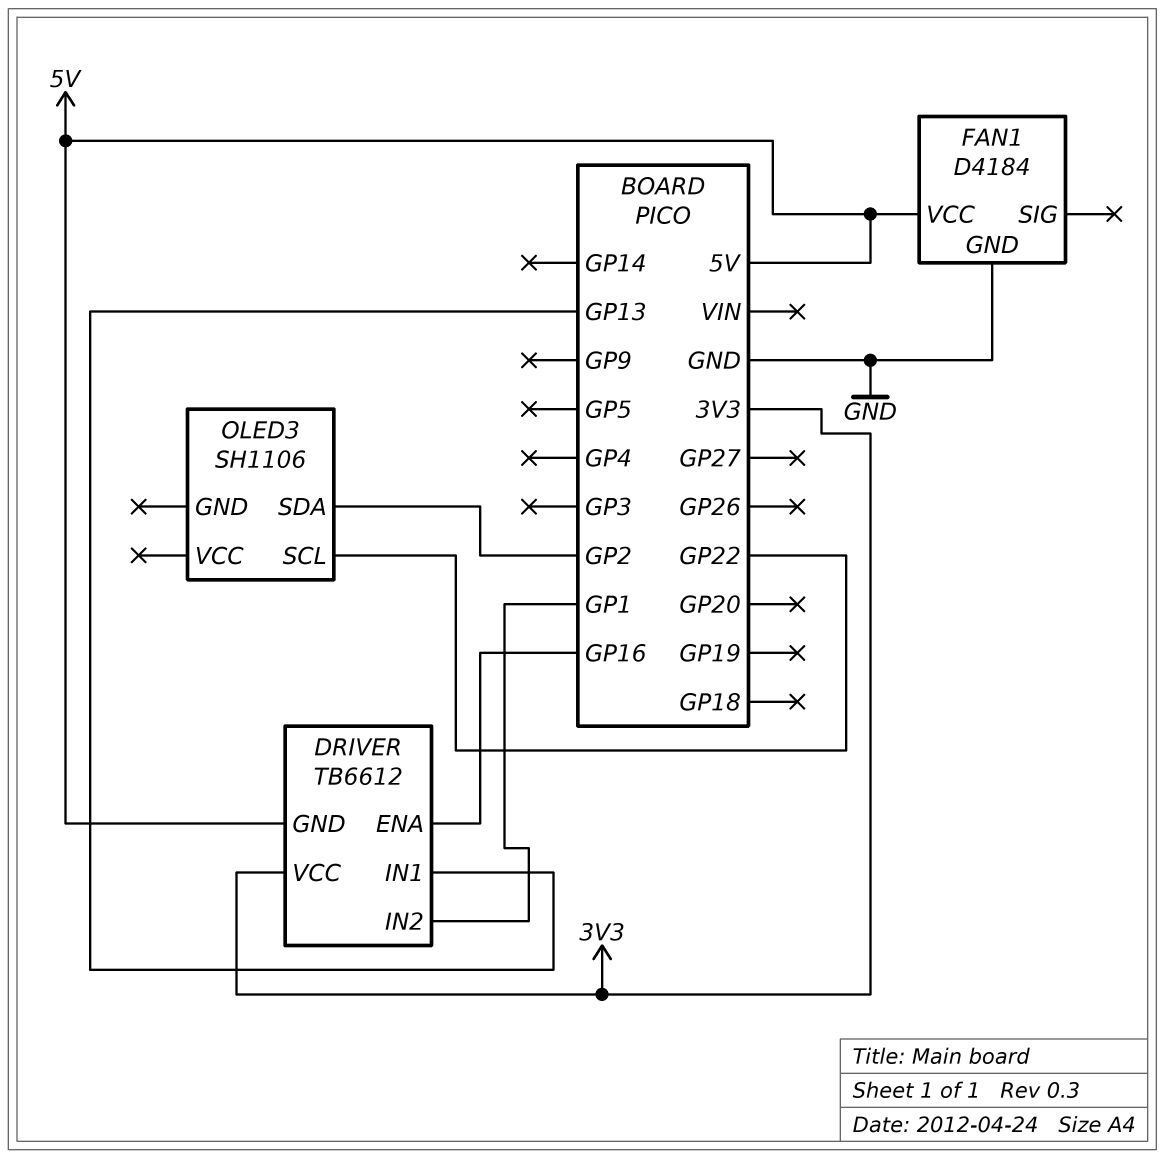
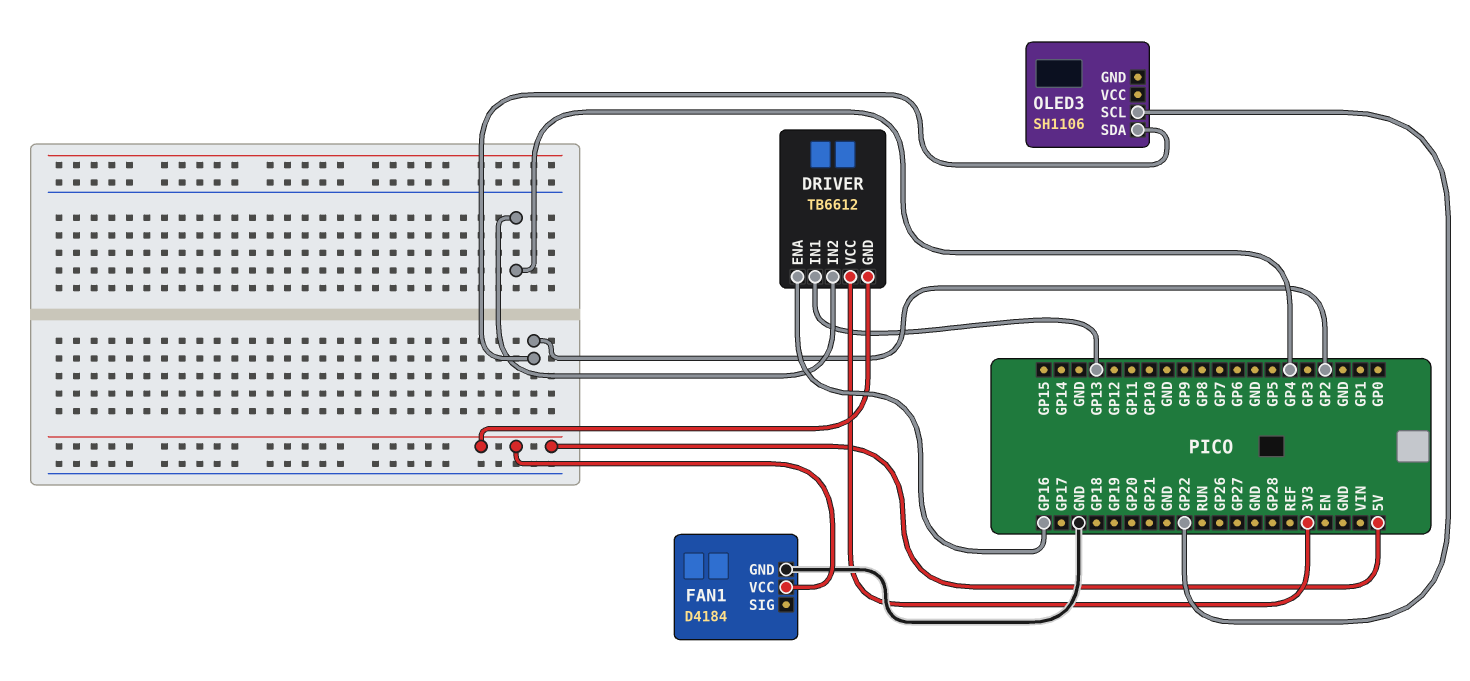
DRIVER pin IN2: GP1 -> GP4

